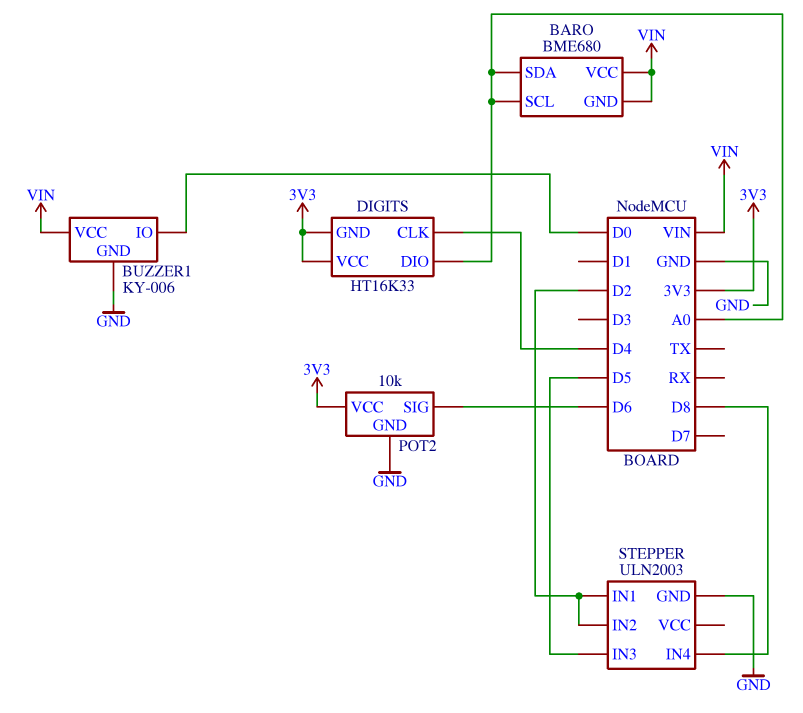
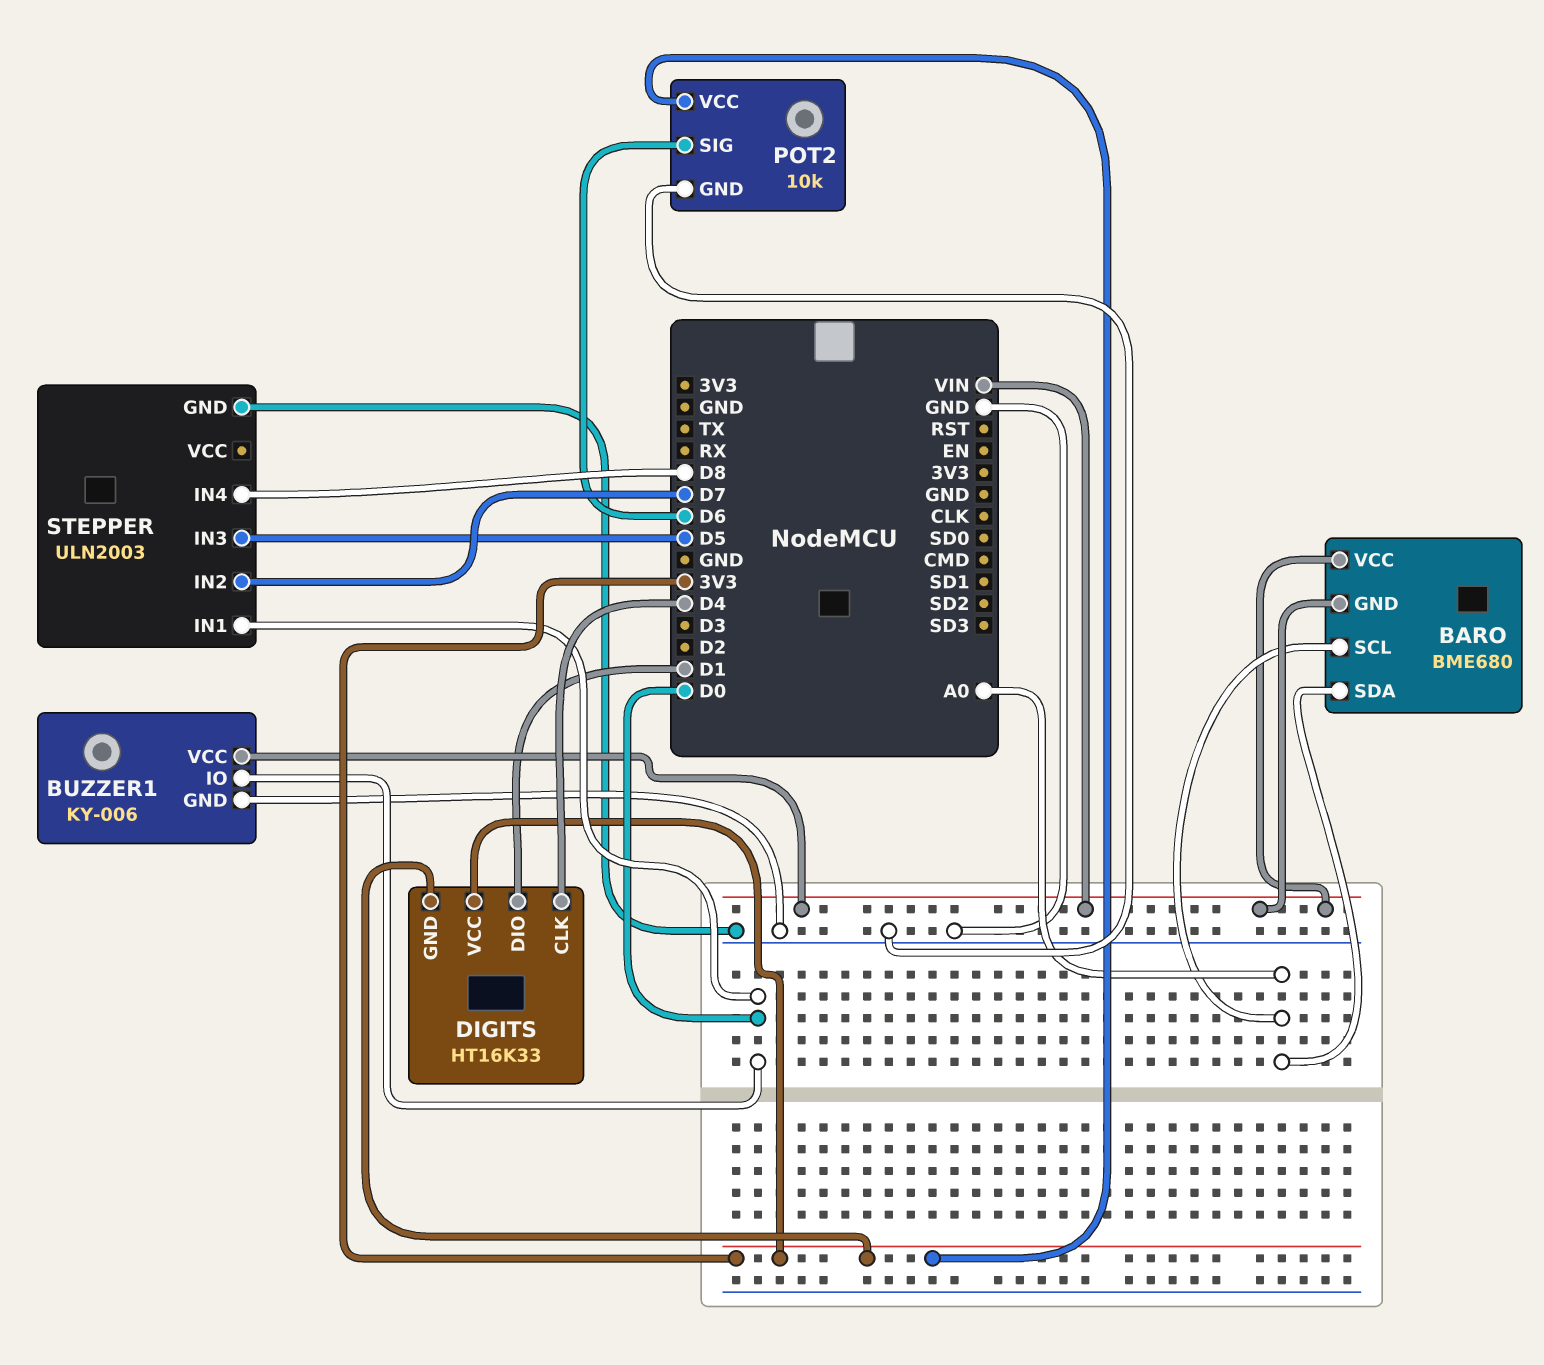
DIGITS pin DIO: A0 -> D1
STEPPER pin IN1: D2 -> D0
STEPPER pin IN2: D2 -> D7

